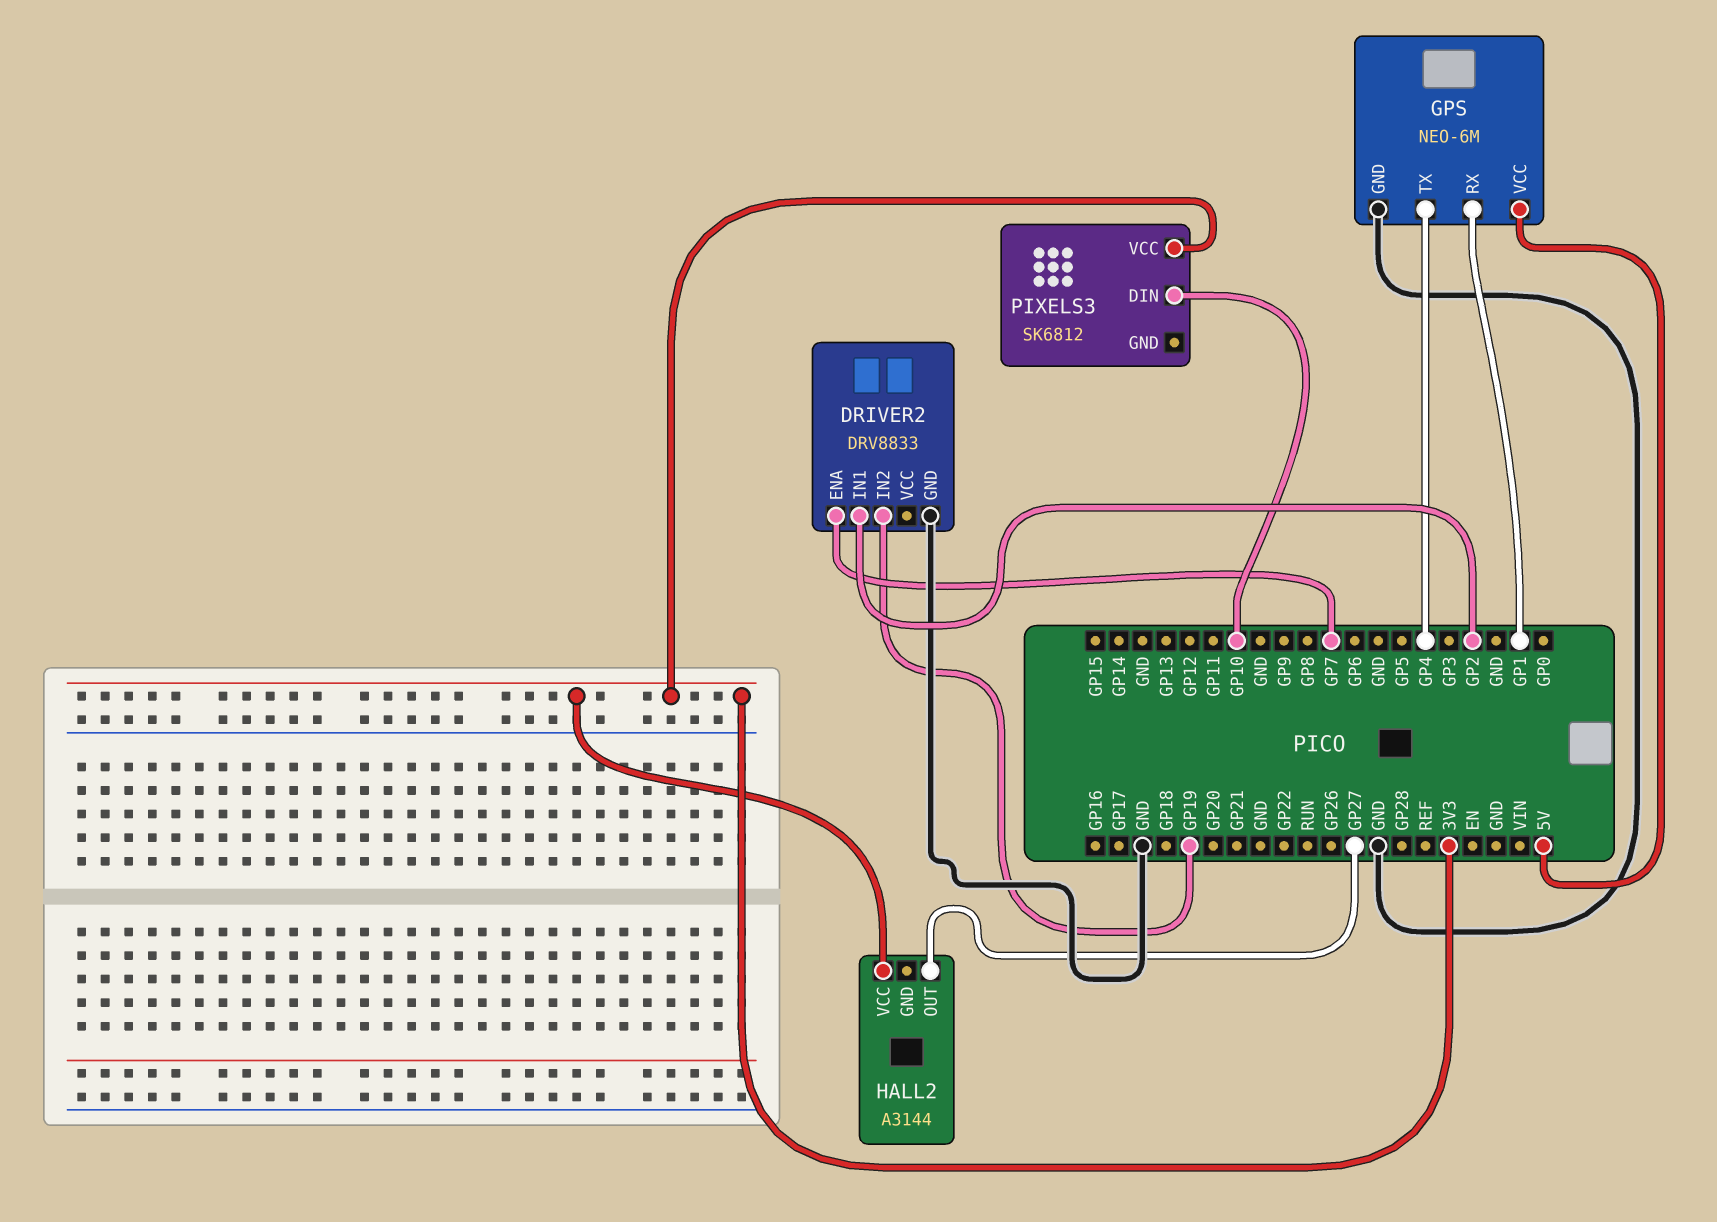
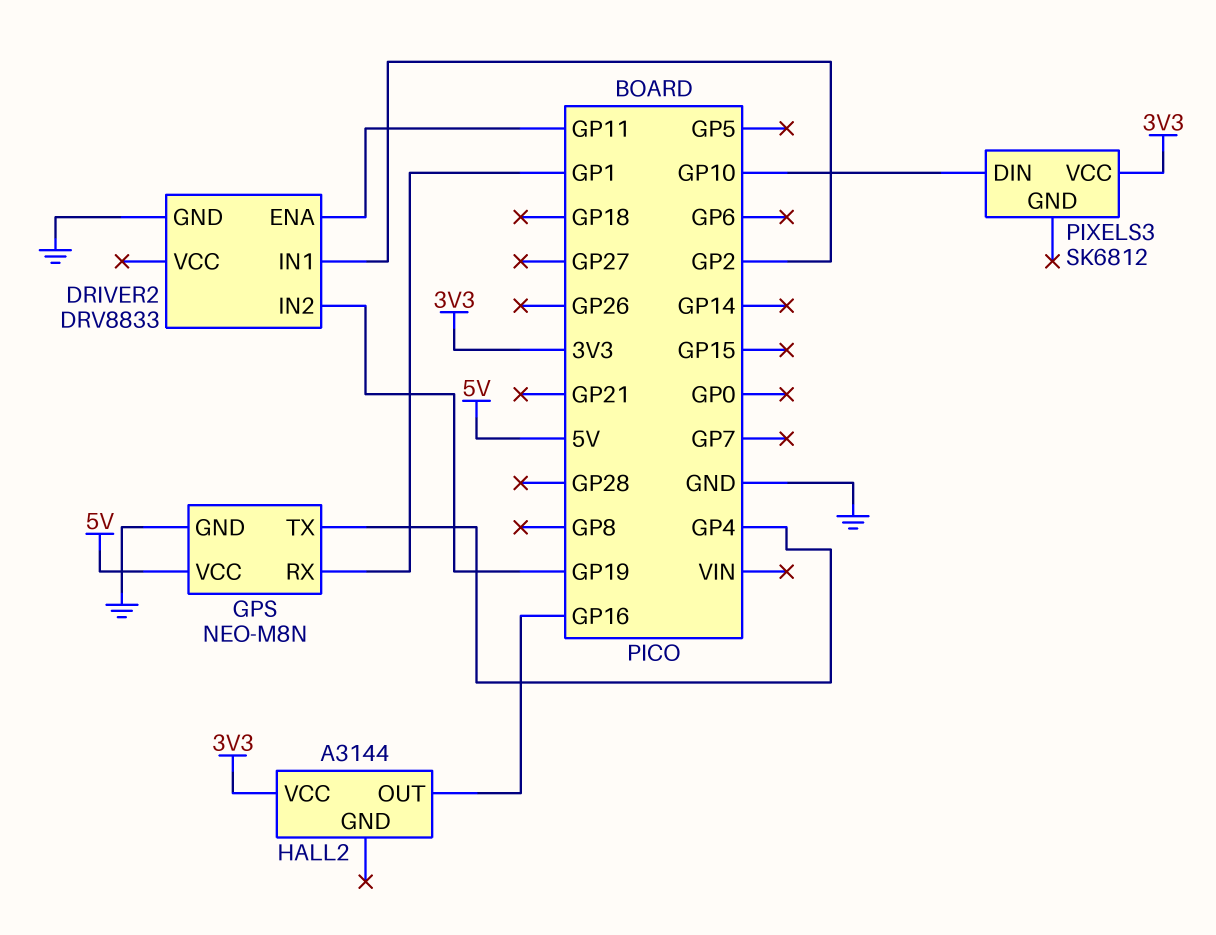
DRIVER2 pin ENA: GP7 -> GP11
GPS: NEO-6M -> NEO-M8N
HALL2 pin OUT: GP27 -> GP16

